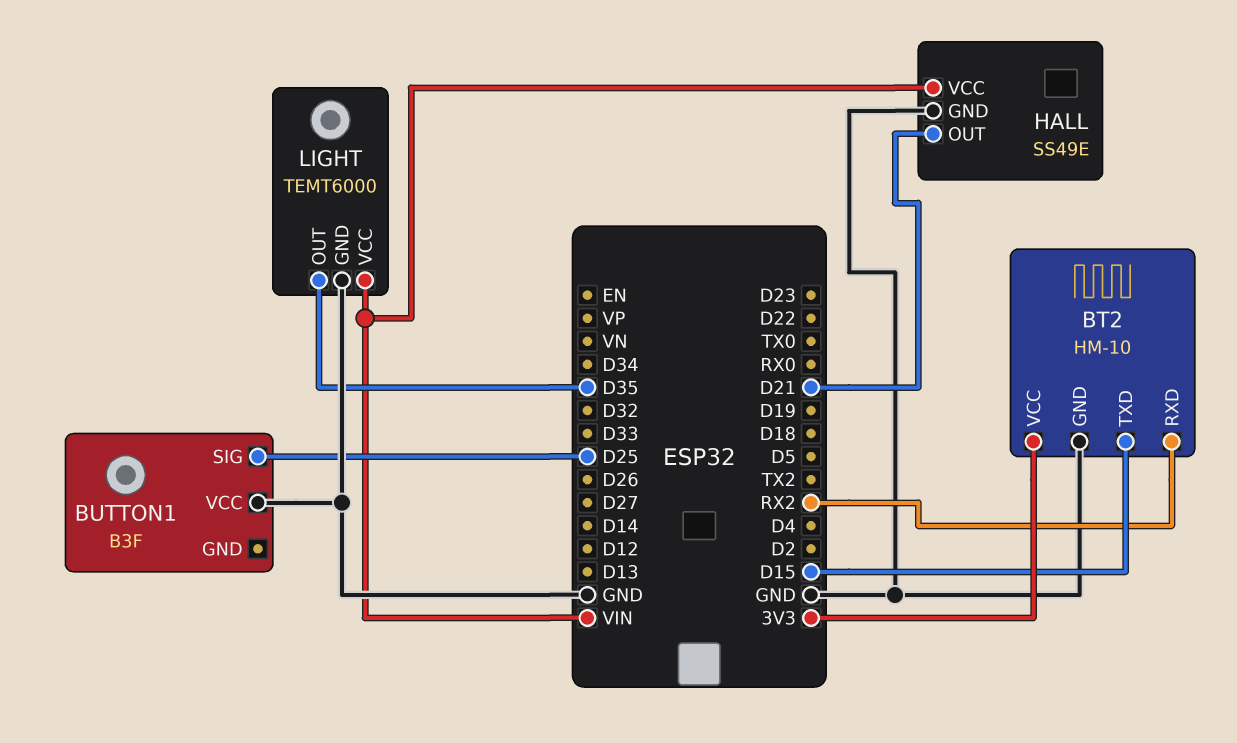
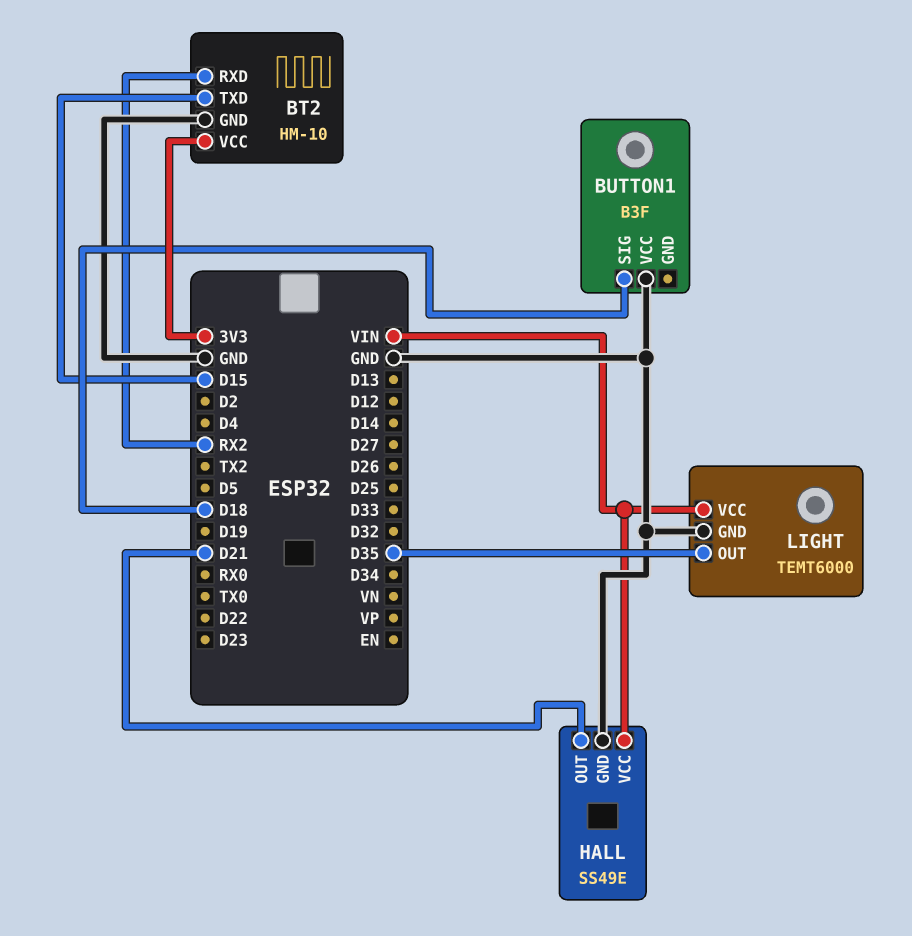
BUTTON1 pin SIG: D25 -> D18

